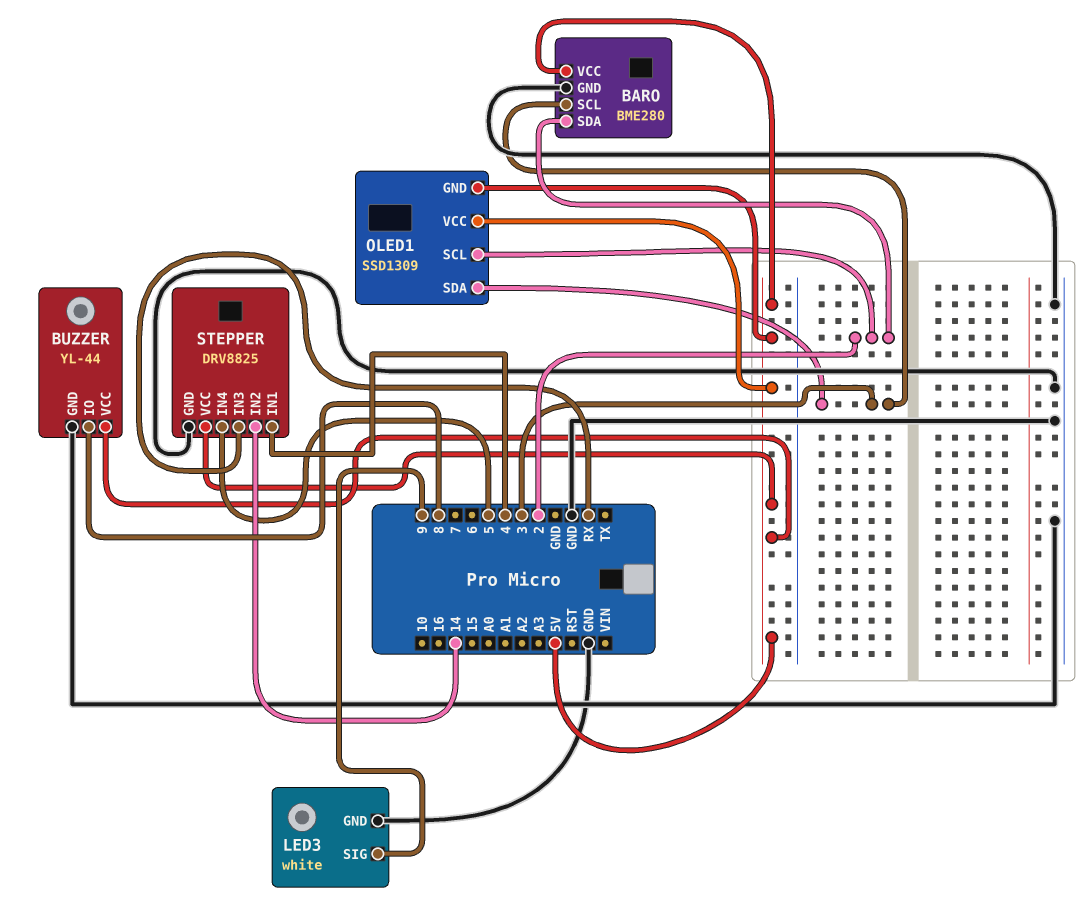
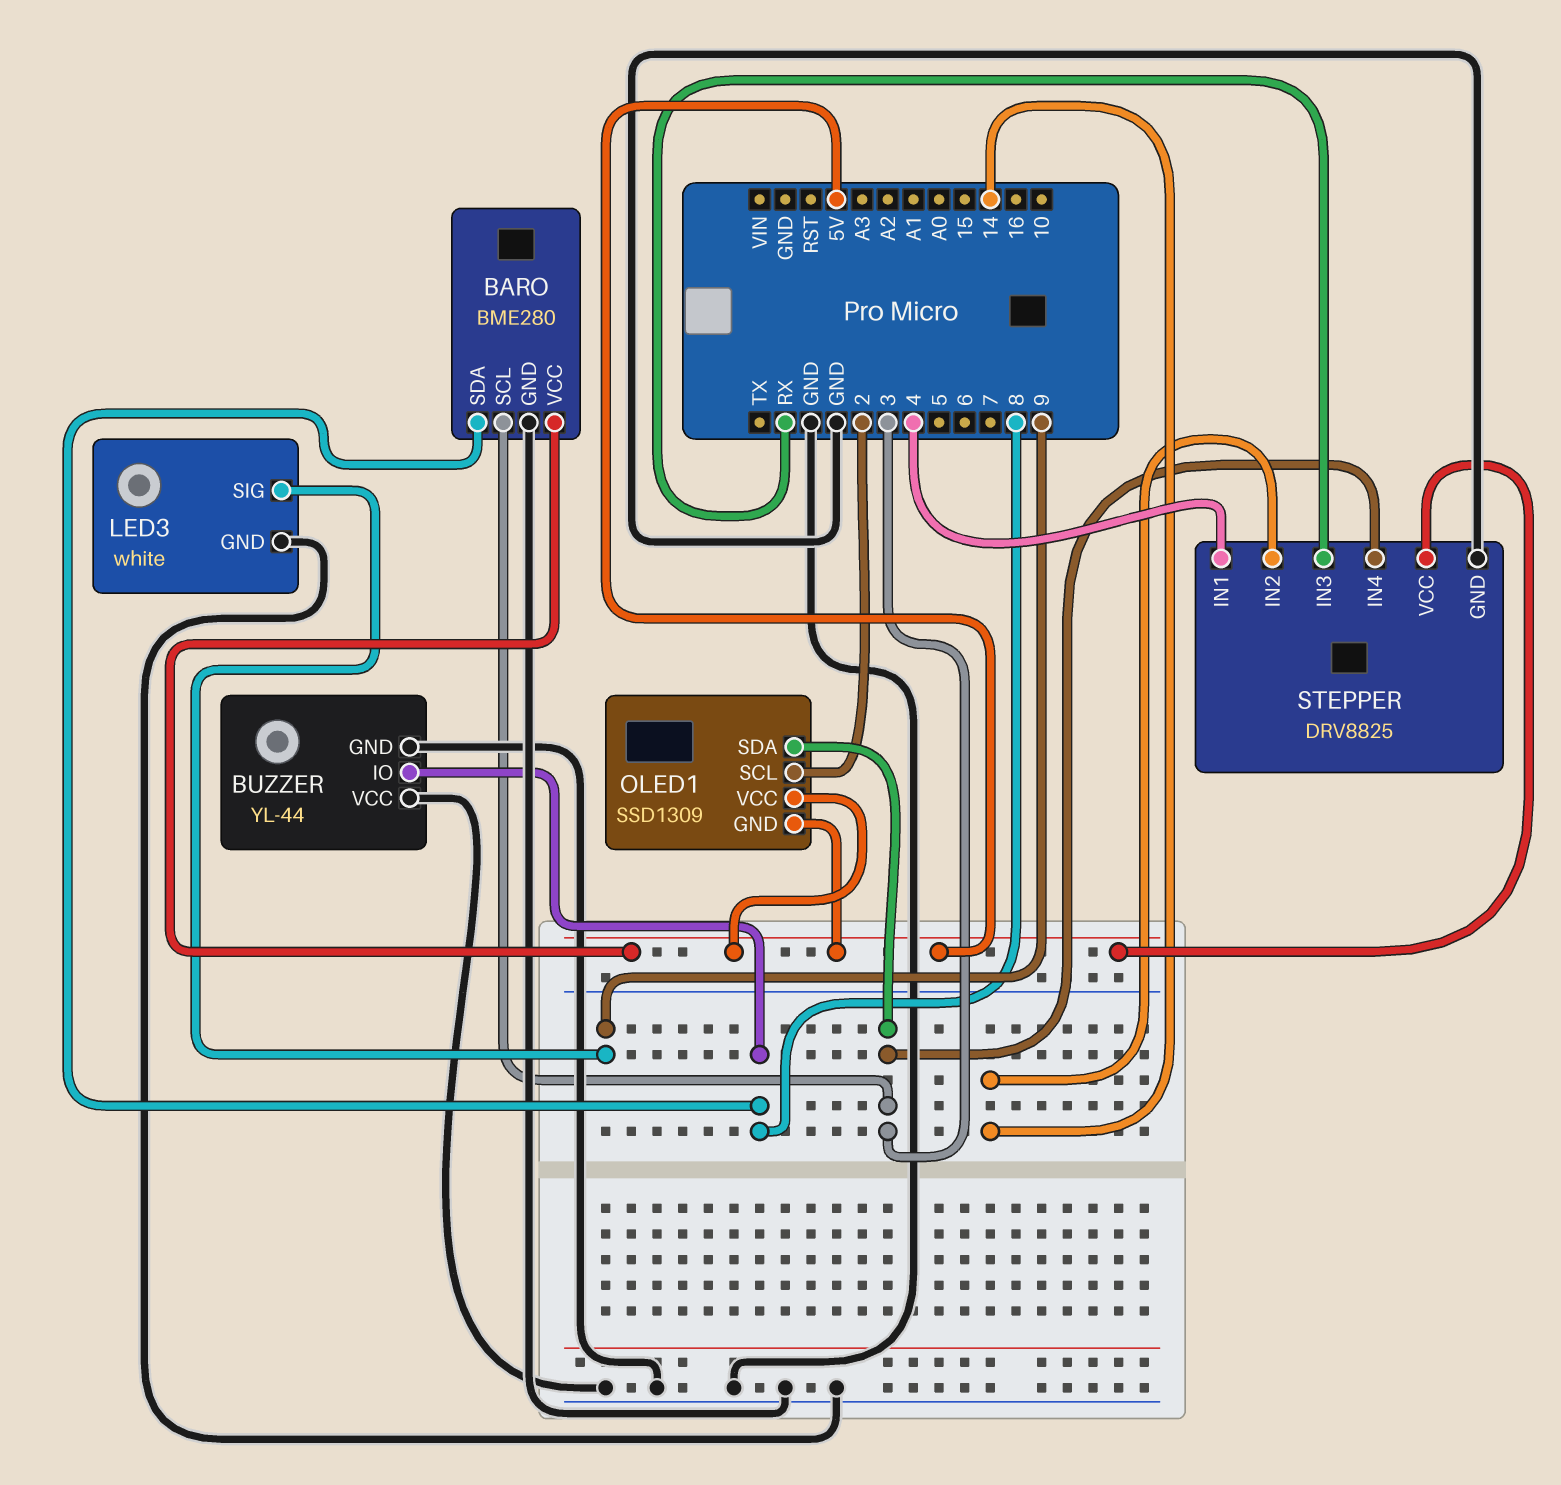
BARO pin SDA: 2 -> 8
BUZZER pin VCC: 5V -> GND
STEPPER pin IN4: 5 -> 3

